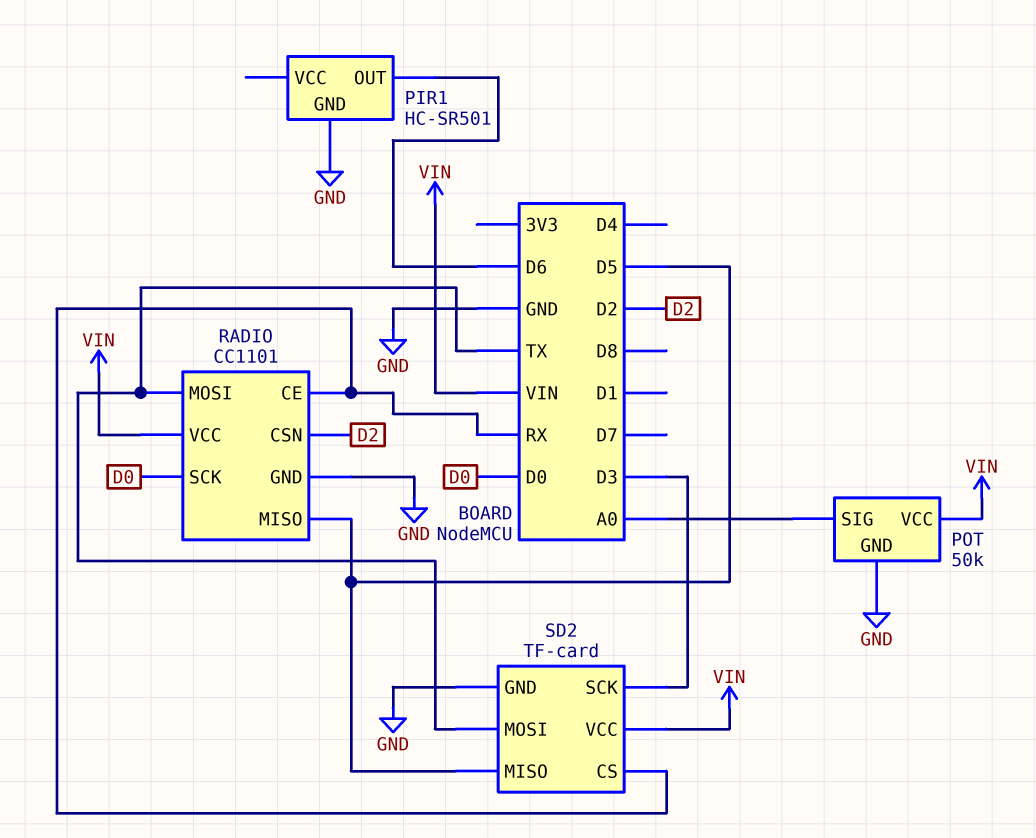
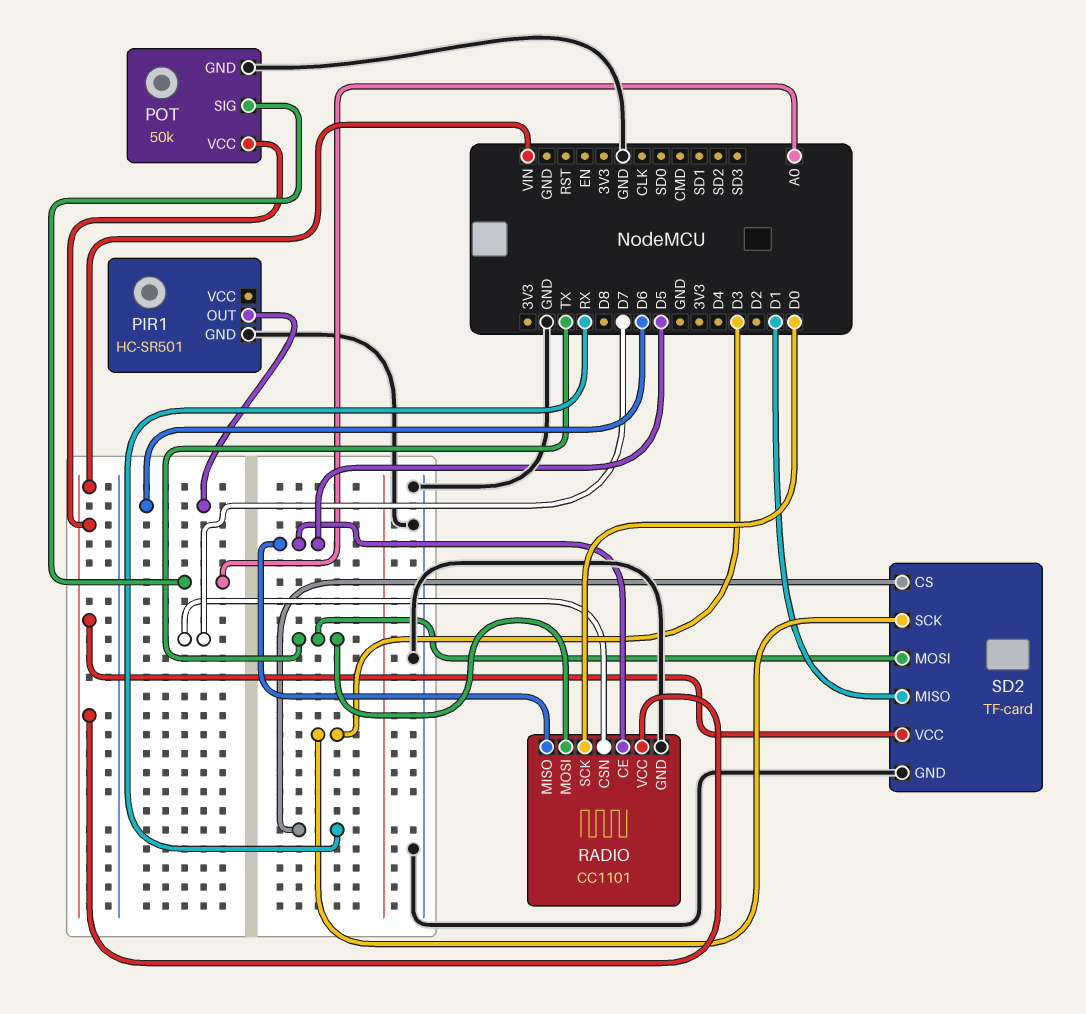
RADIO pin CE: RX -> D5
RADIO pin CSN: D2 -> D7
SD2 pin MISO: D5 -> D1

